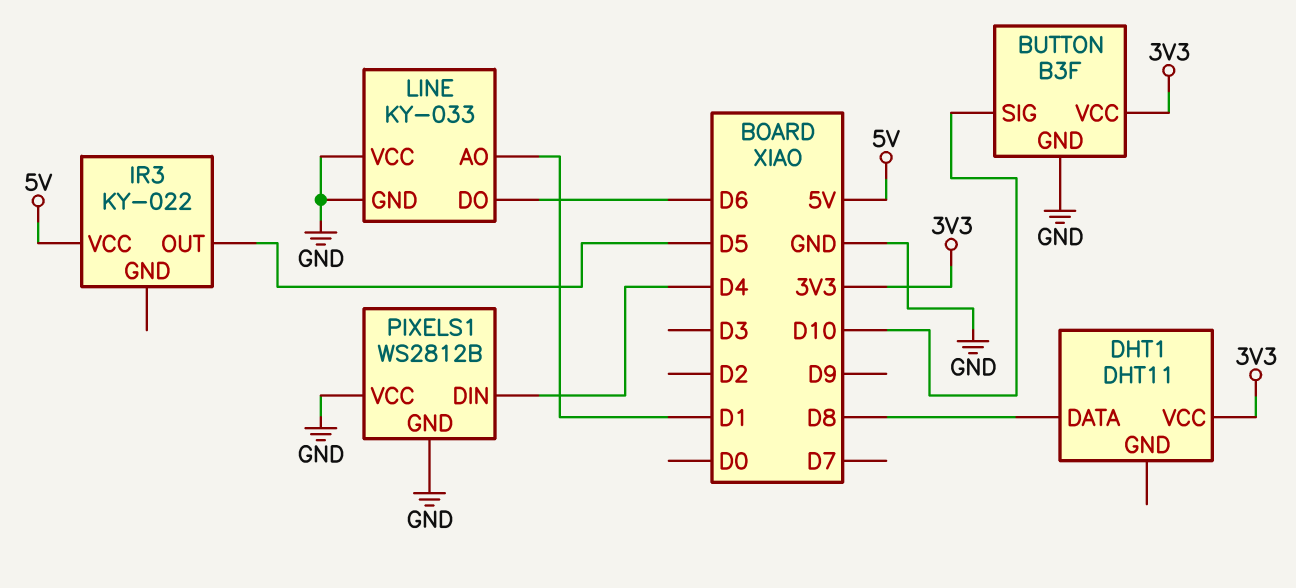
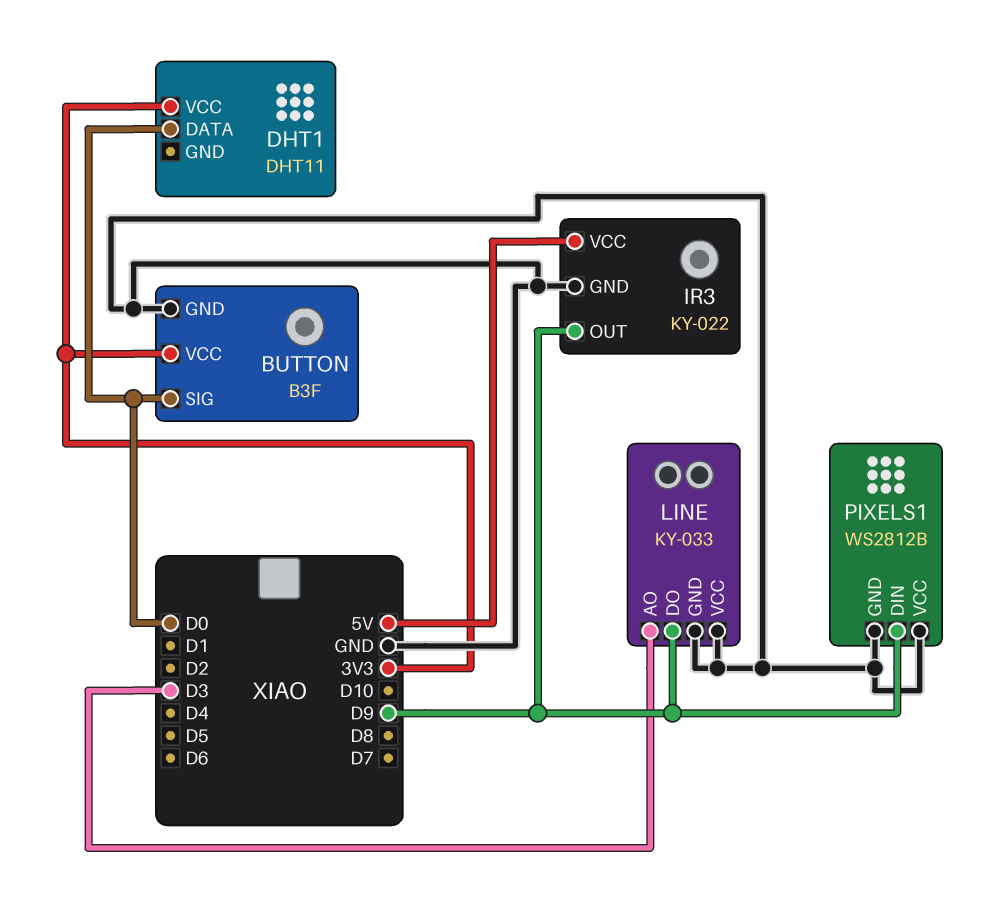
BUTTON pin SIG: D10 -> D0
DHT1 pin DATA: D8 -> D0
IR3 pin GND: none -> GND
IR3 pin OUT: D5 -> D9
LINE pin AO: D1 -> D3
LINE pin DO: D6 -> D9
PIXELS1 pin DIN: D4 -> D9

